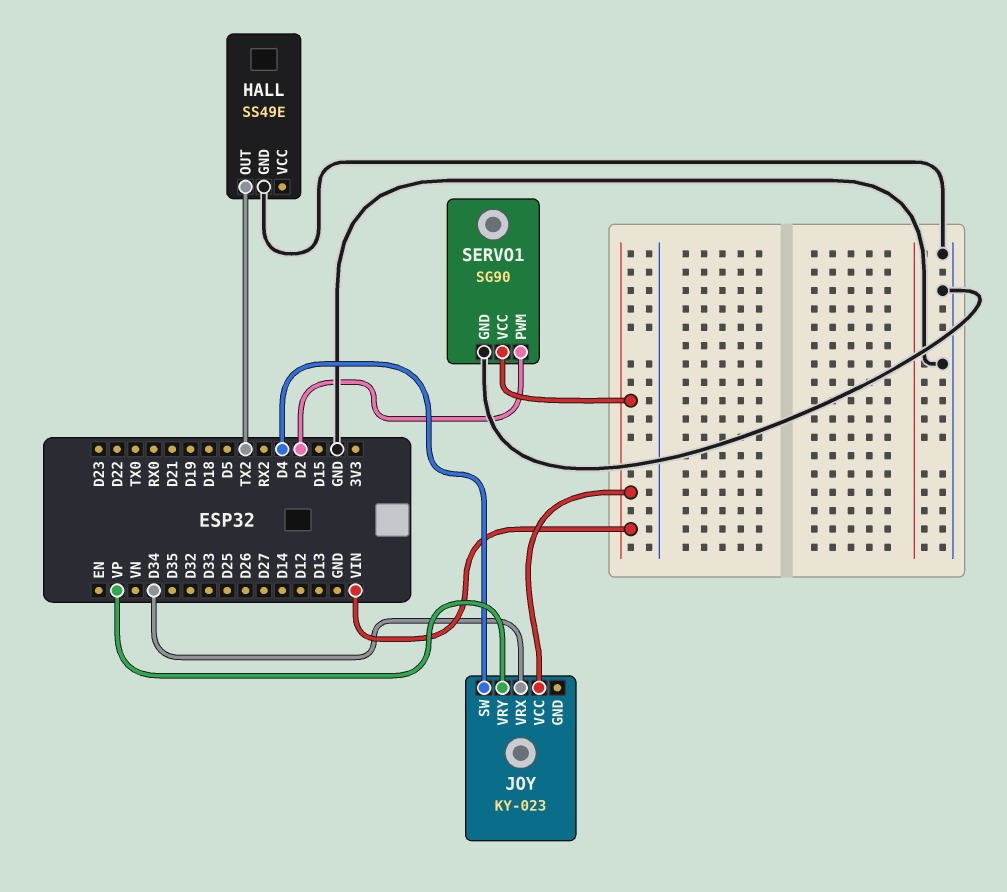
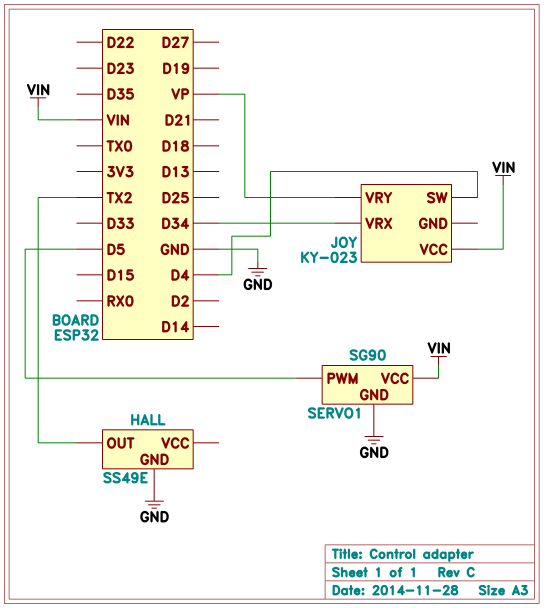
SERVO1 pin PWM: D2 -> D5

